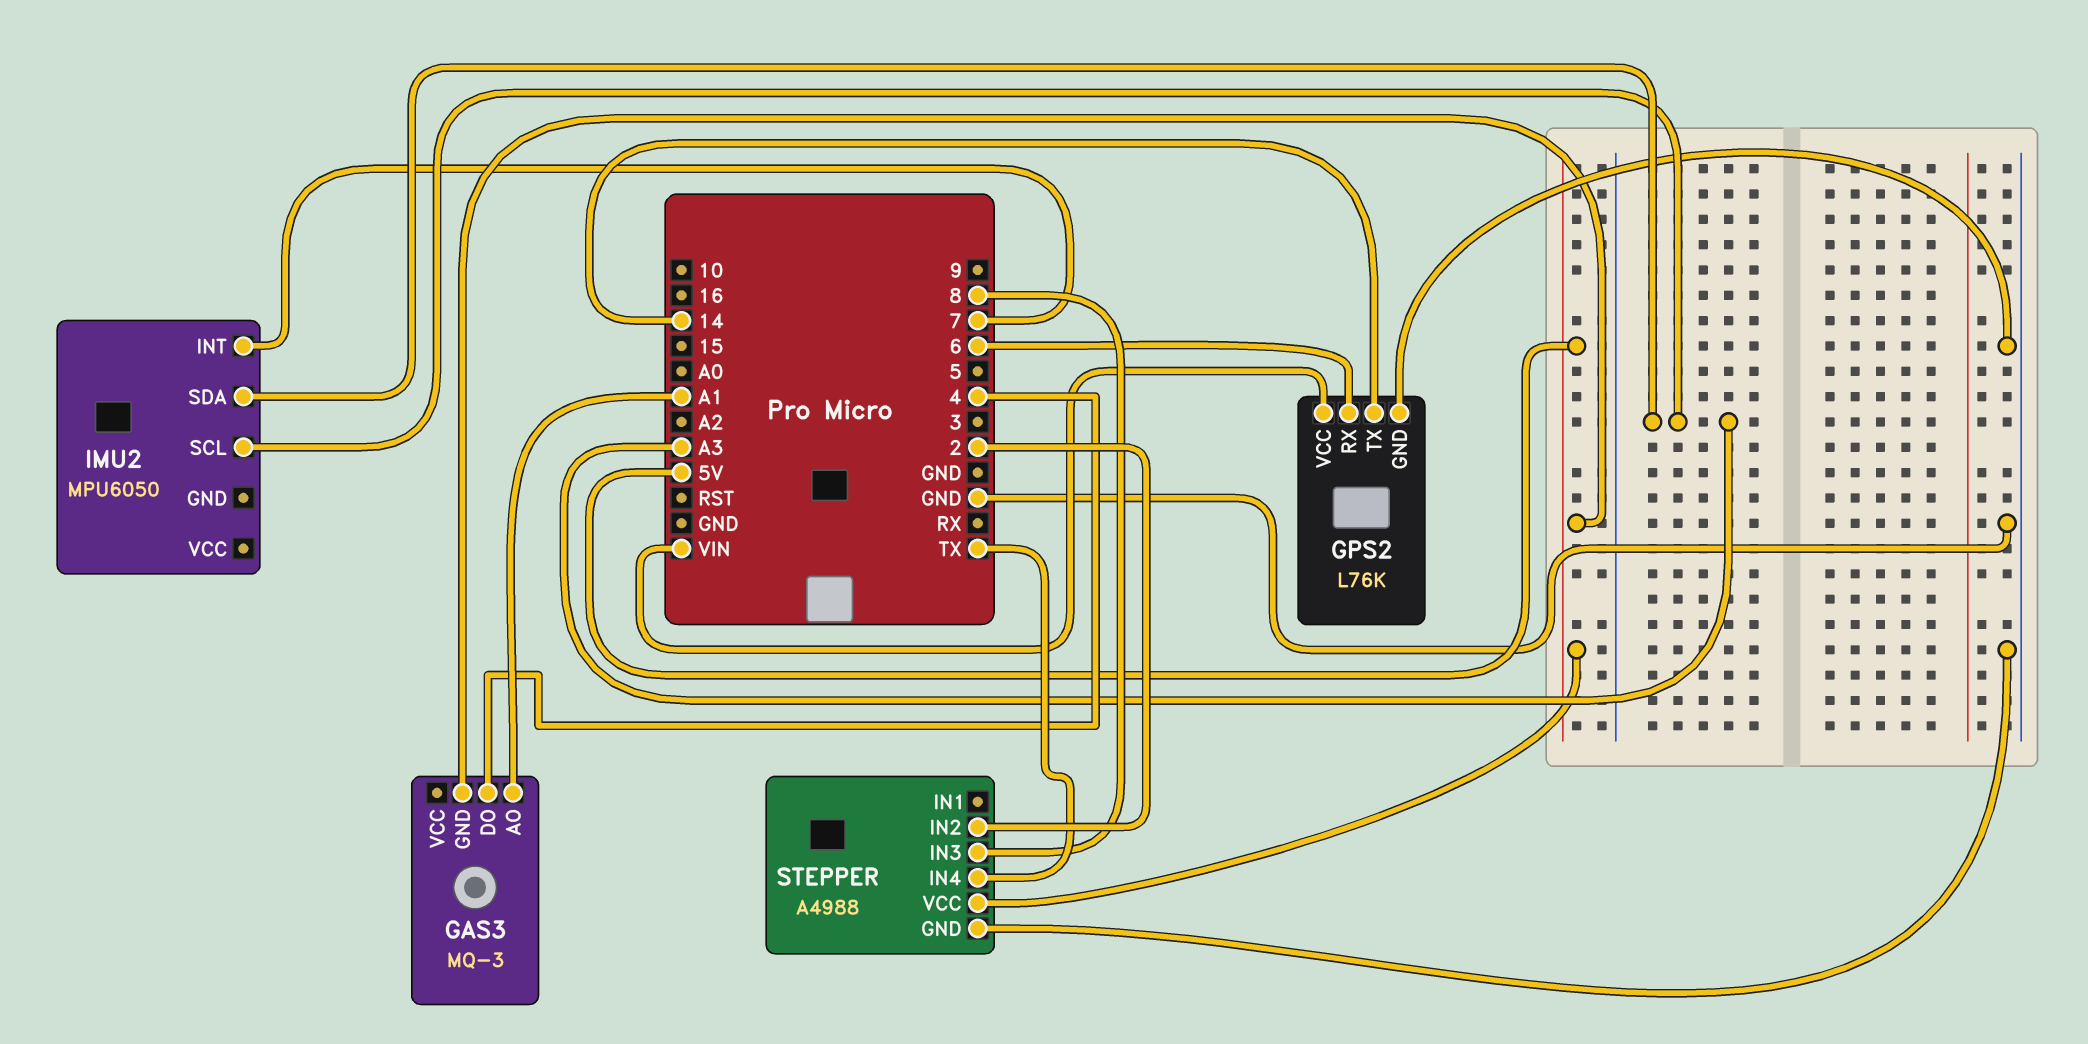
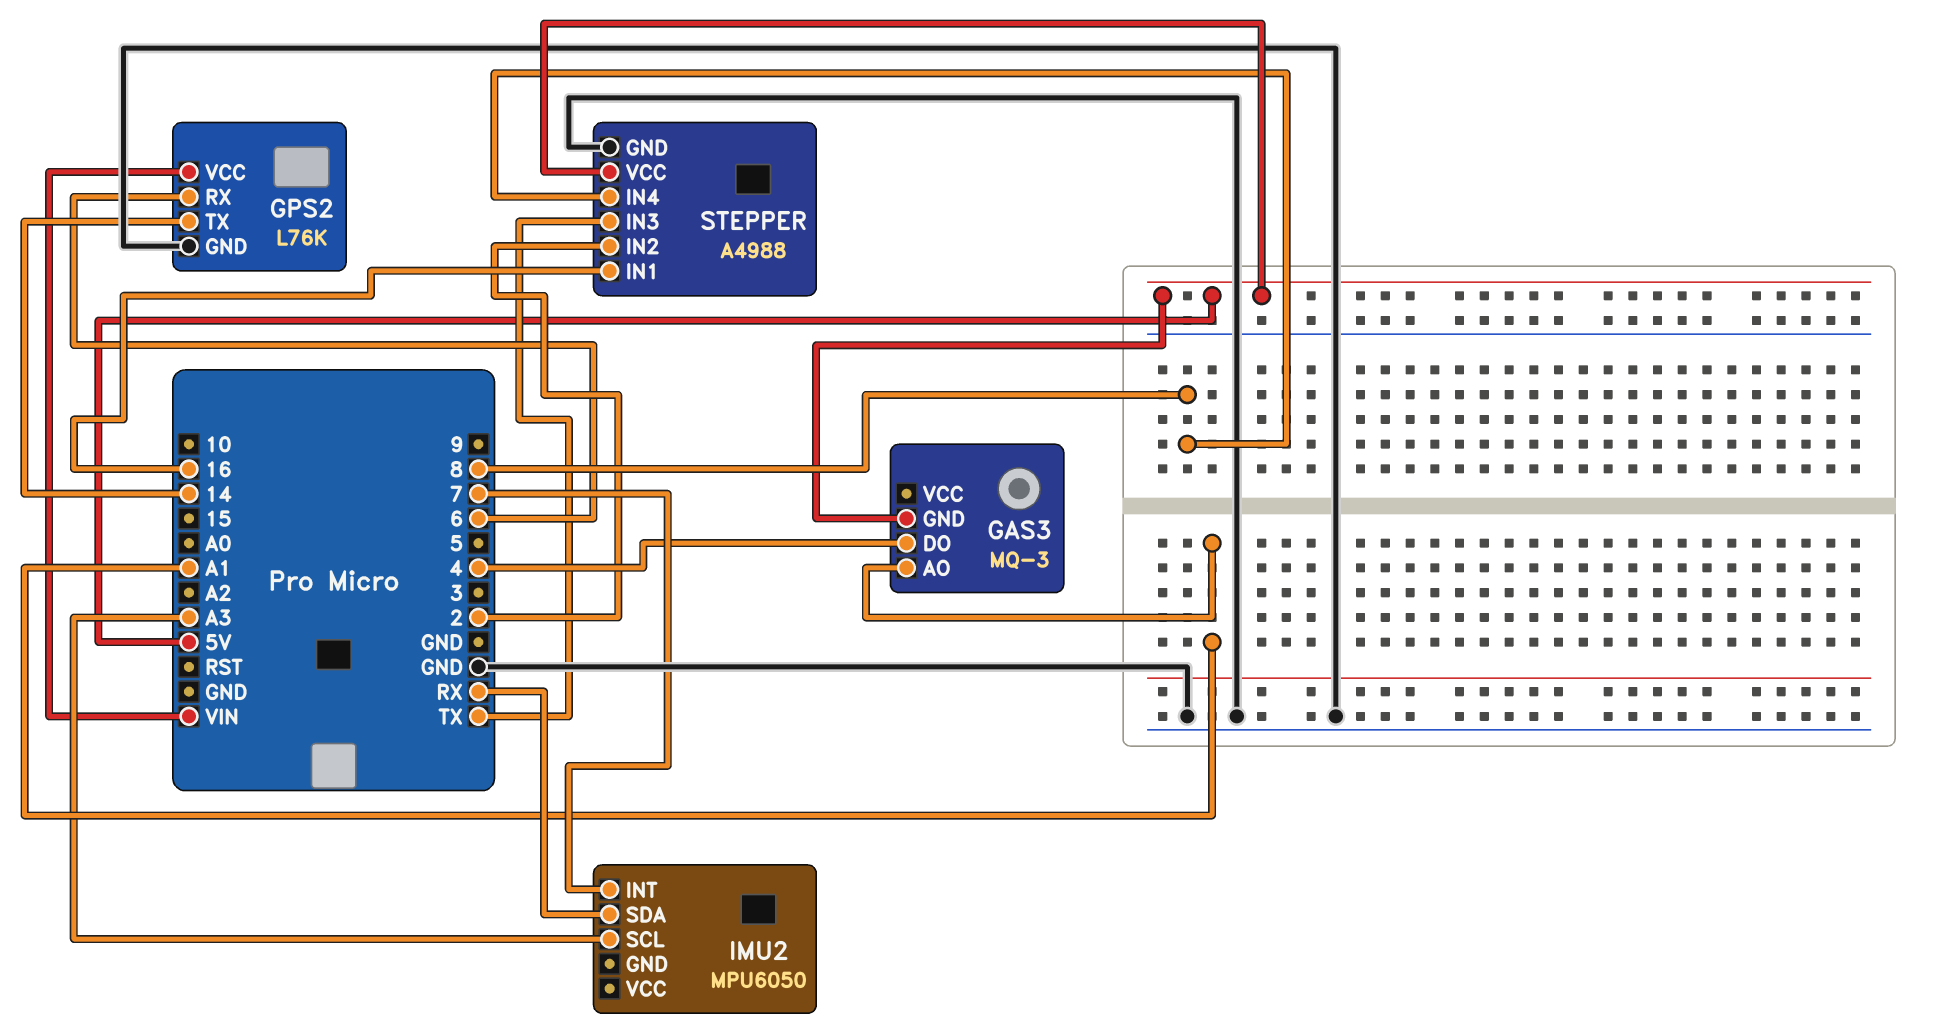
IMU2 pin SDA: A3 -> RX
STEPPER pin IN1: none -> 16
STEPPER pin IN3: 8 -> TX
STEPPER pin IN4: TX -> 8

